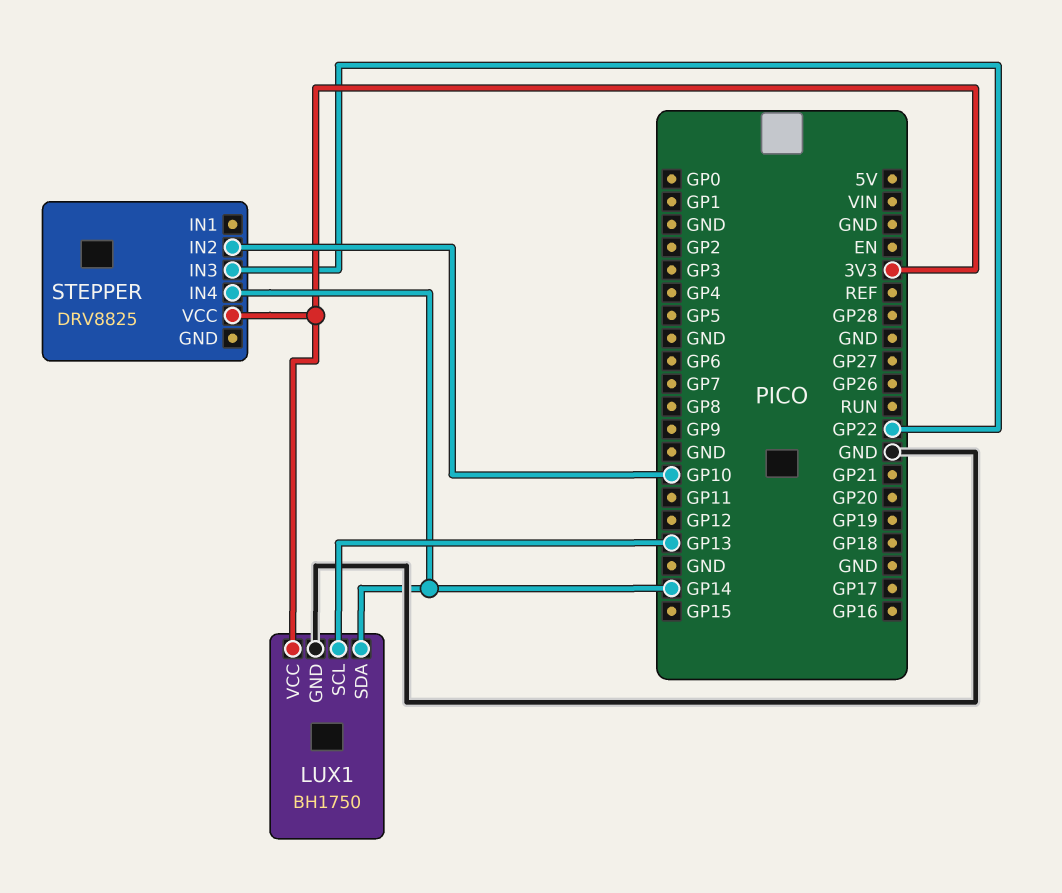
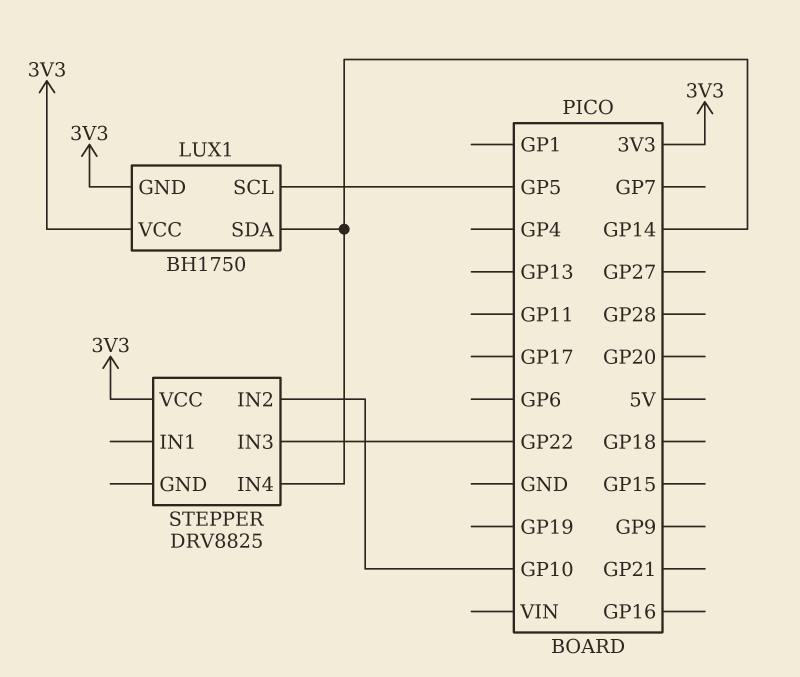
LUX1 pin GND: GND -> 3V3
LUX1 pin SCL: GP13 -> GP5

